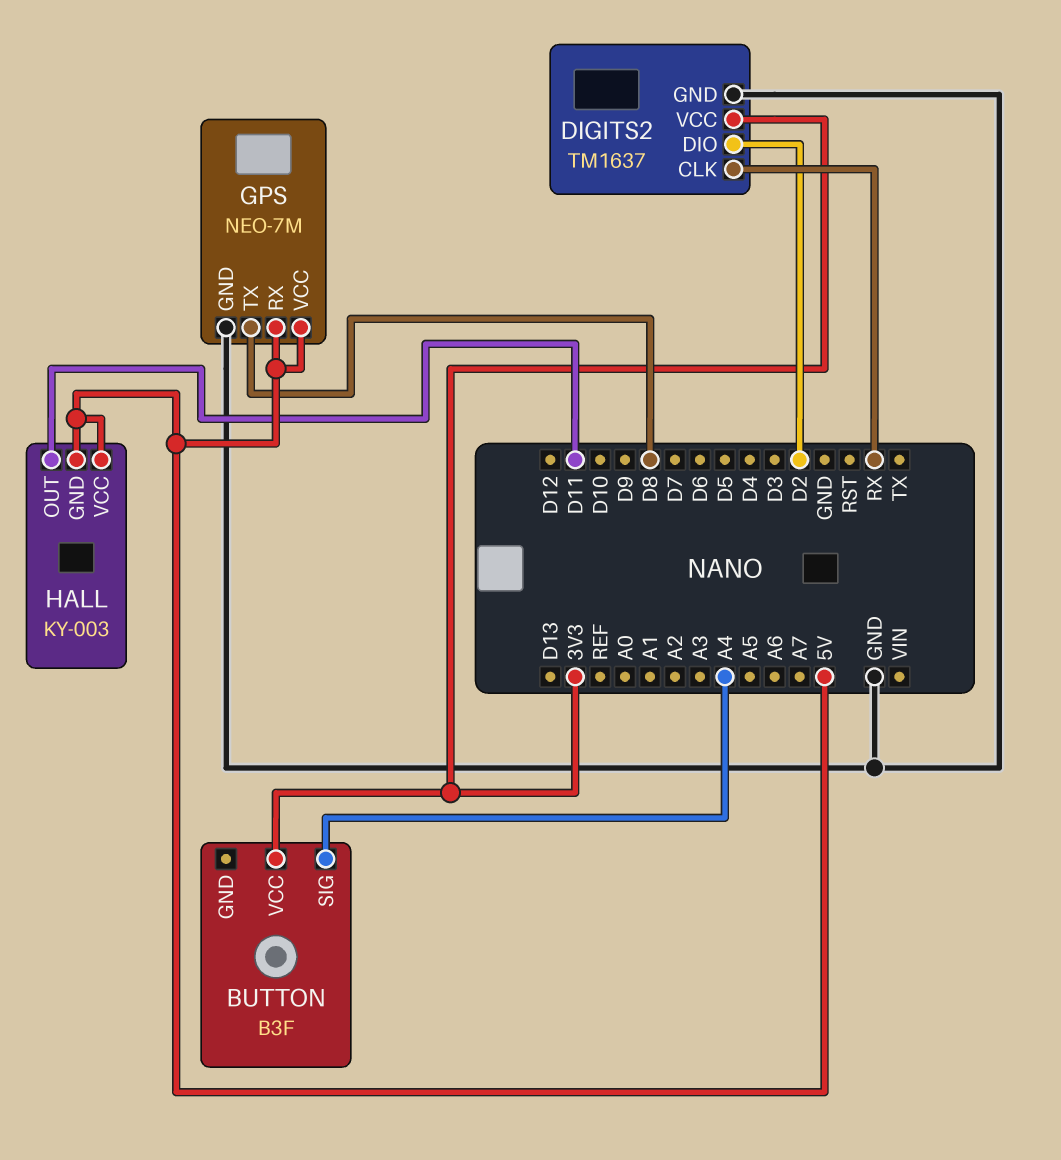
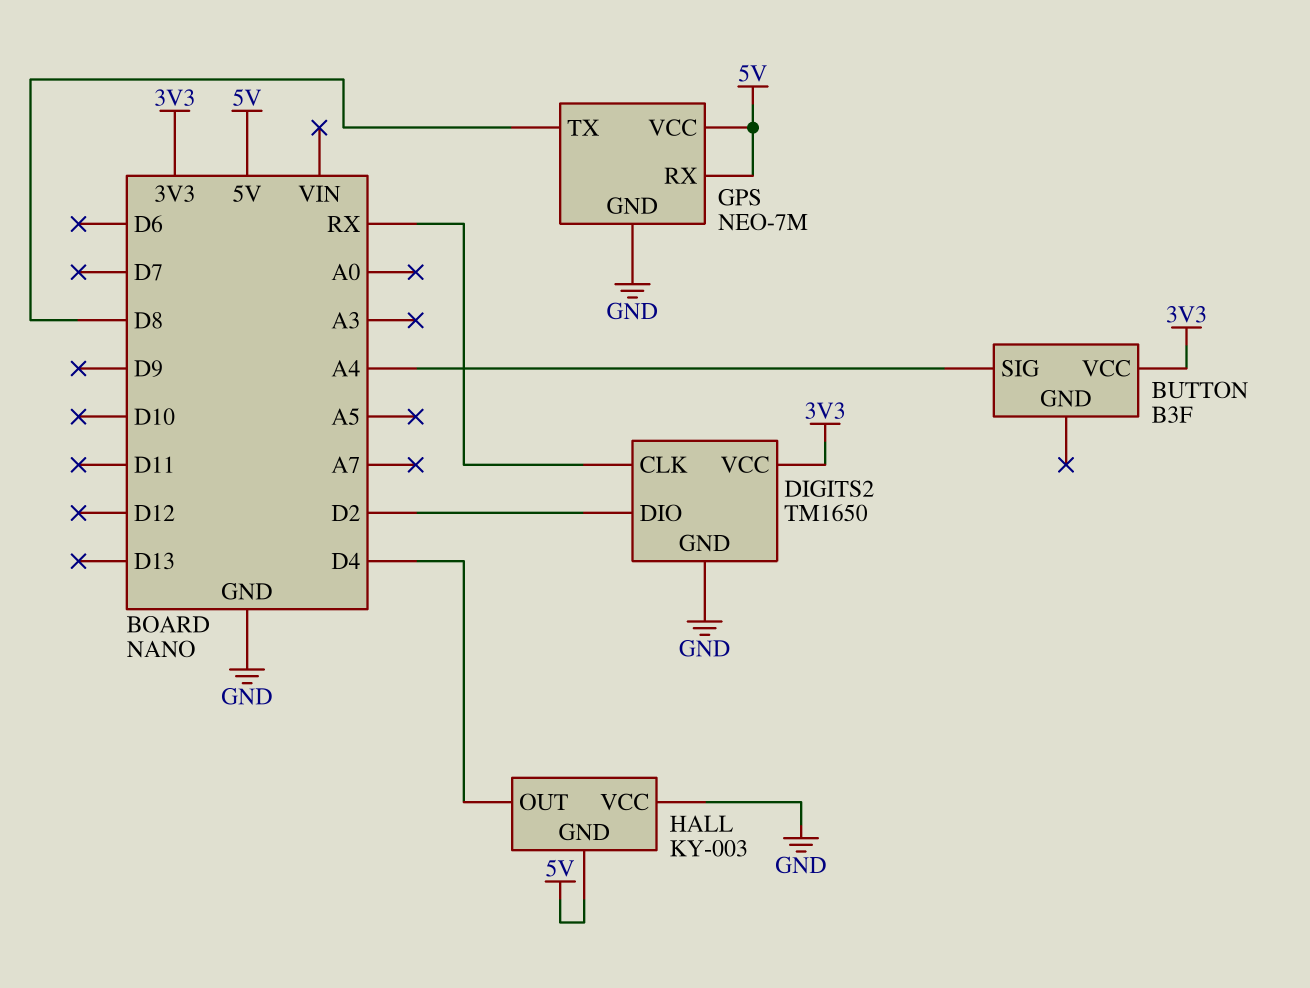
DIGITS2: TM1637 -> TM1650
HALL pin OUT: D11 -> D4
HALL pin VCC: 5V -> GND

